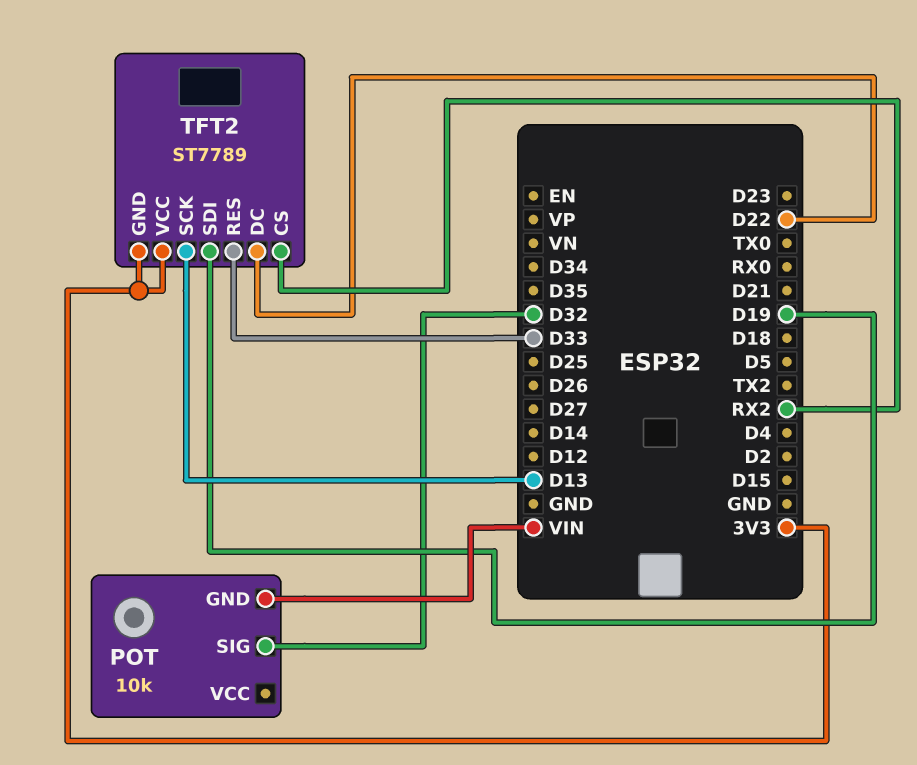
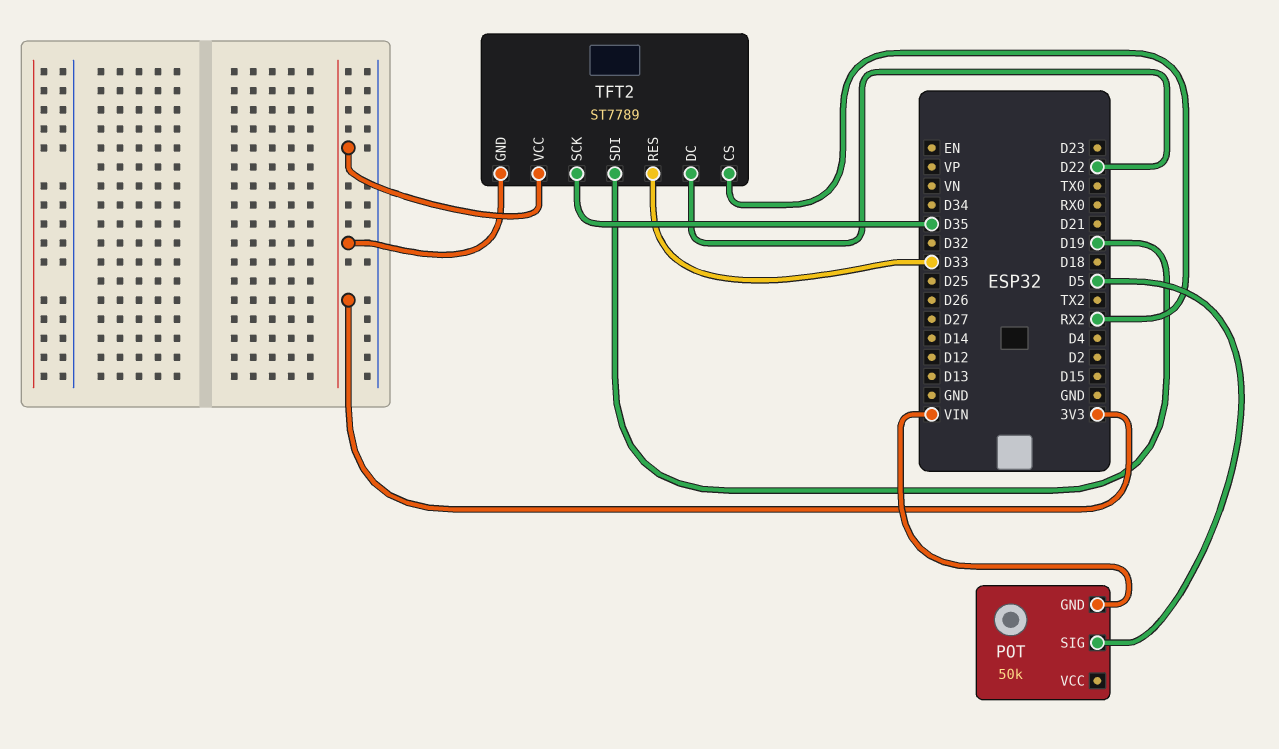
POT: 10k -> 50k
POT pin SIG: D32 -> D5
TFT2 pin SCK: D13 -> D35

